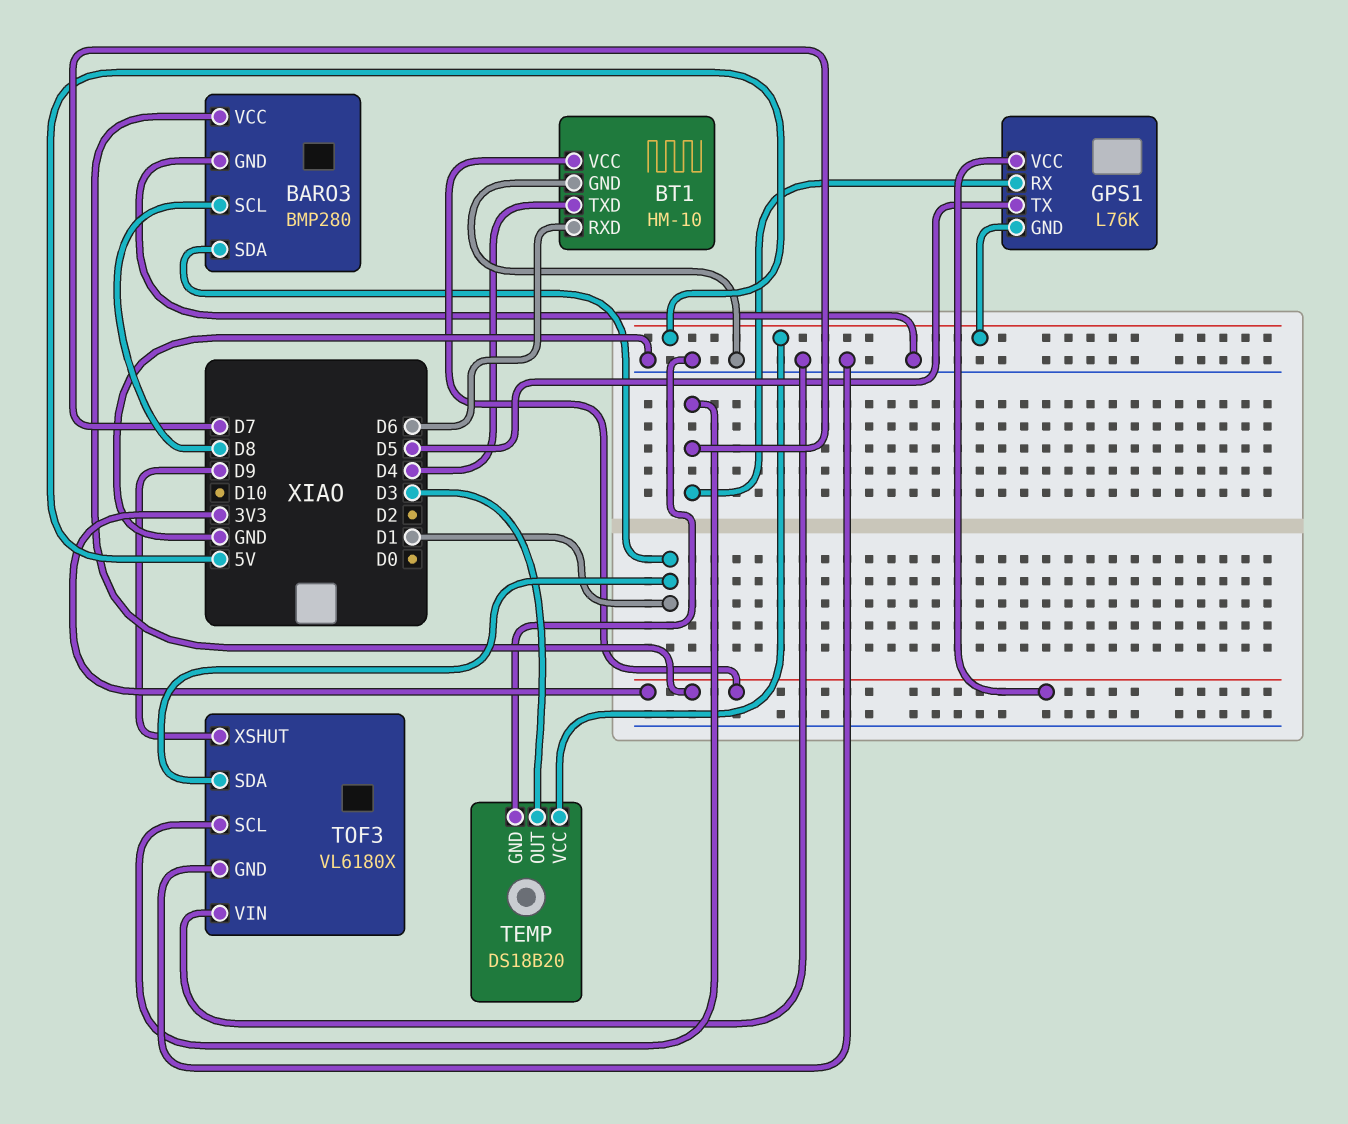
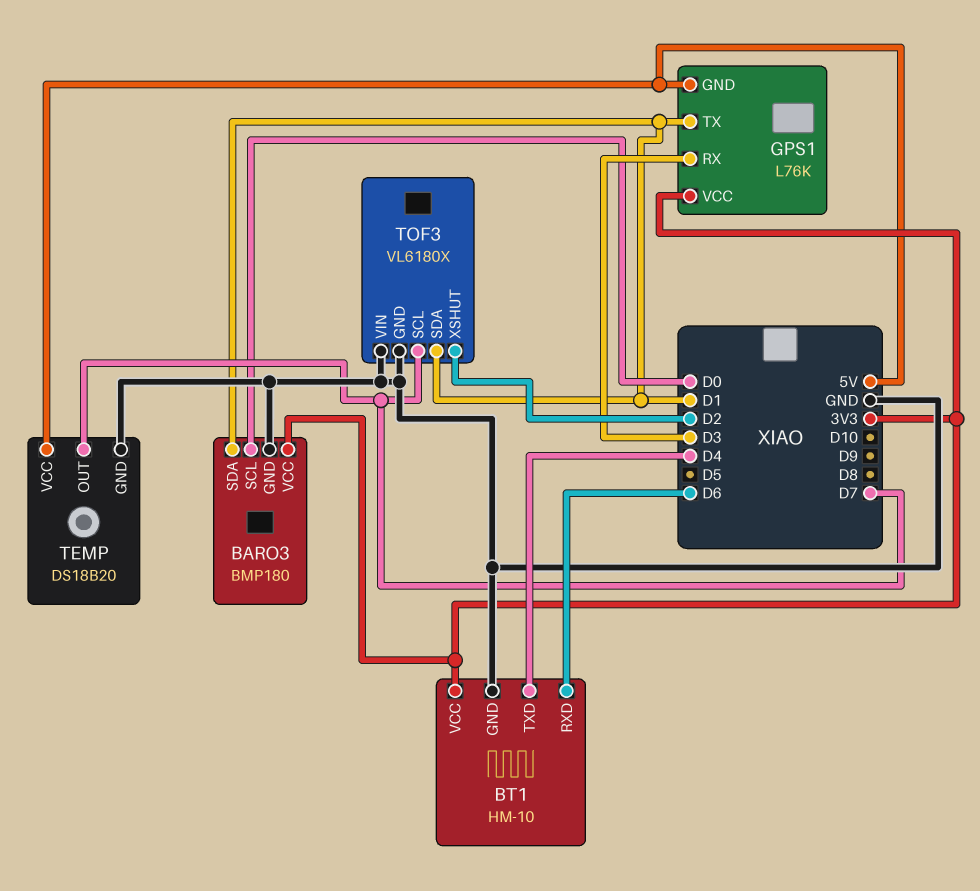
BARO3: BMP280 -> BMP180
BARO3 pin SCL: D8 -> D0
GPS1 pin RX: D7 -> D3
GPS1 pin TX: D5 -> D1
TEMP pin OUT: D3 -> D7
TOF3 pin XSHUT: D9 -> D2

